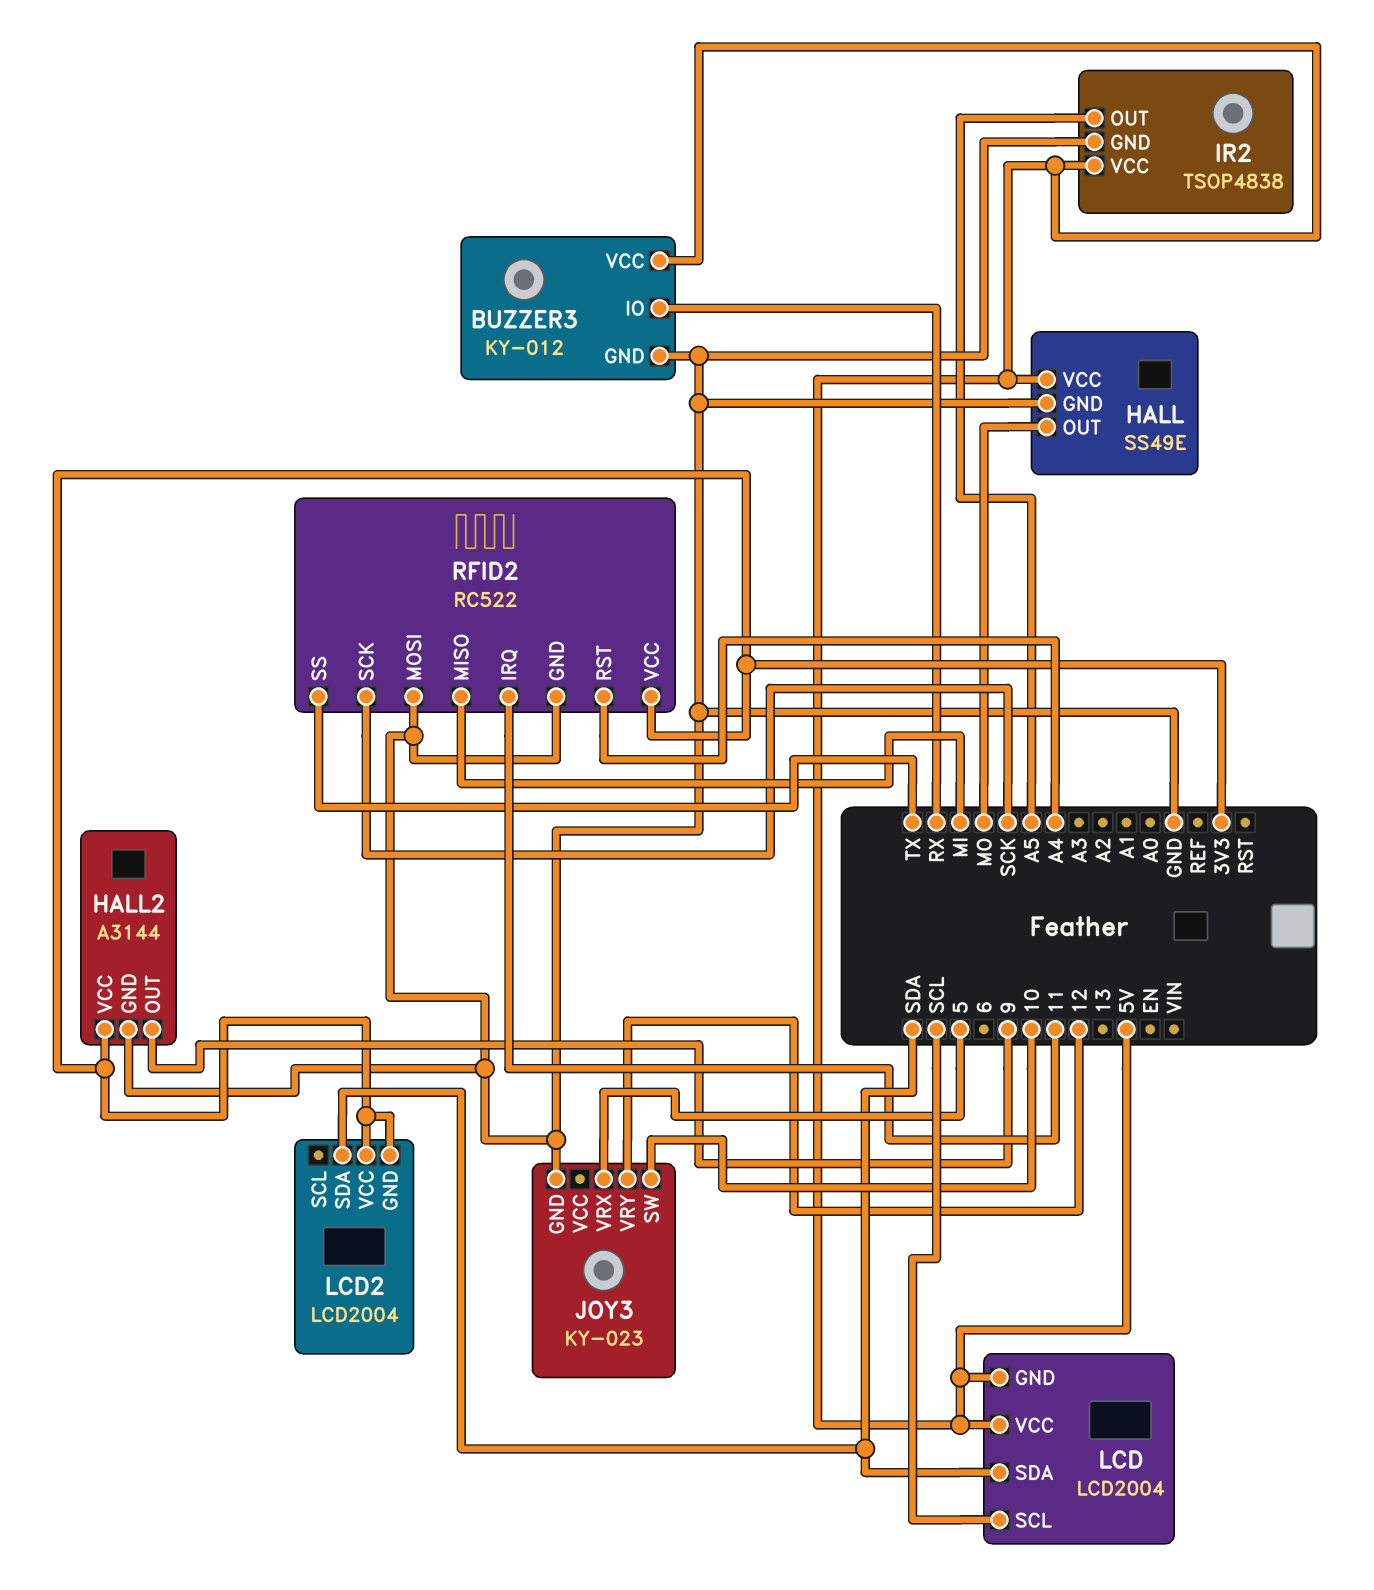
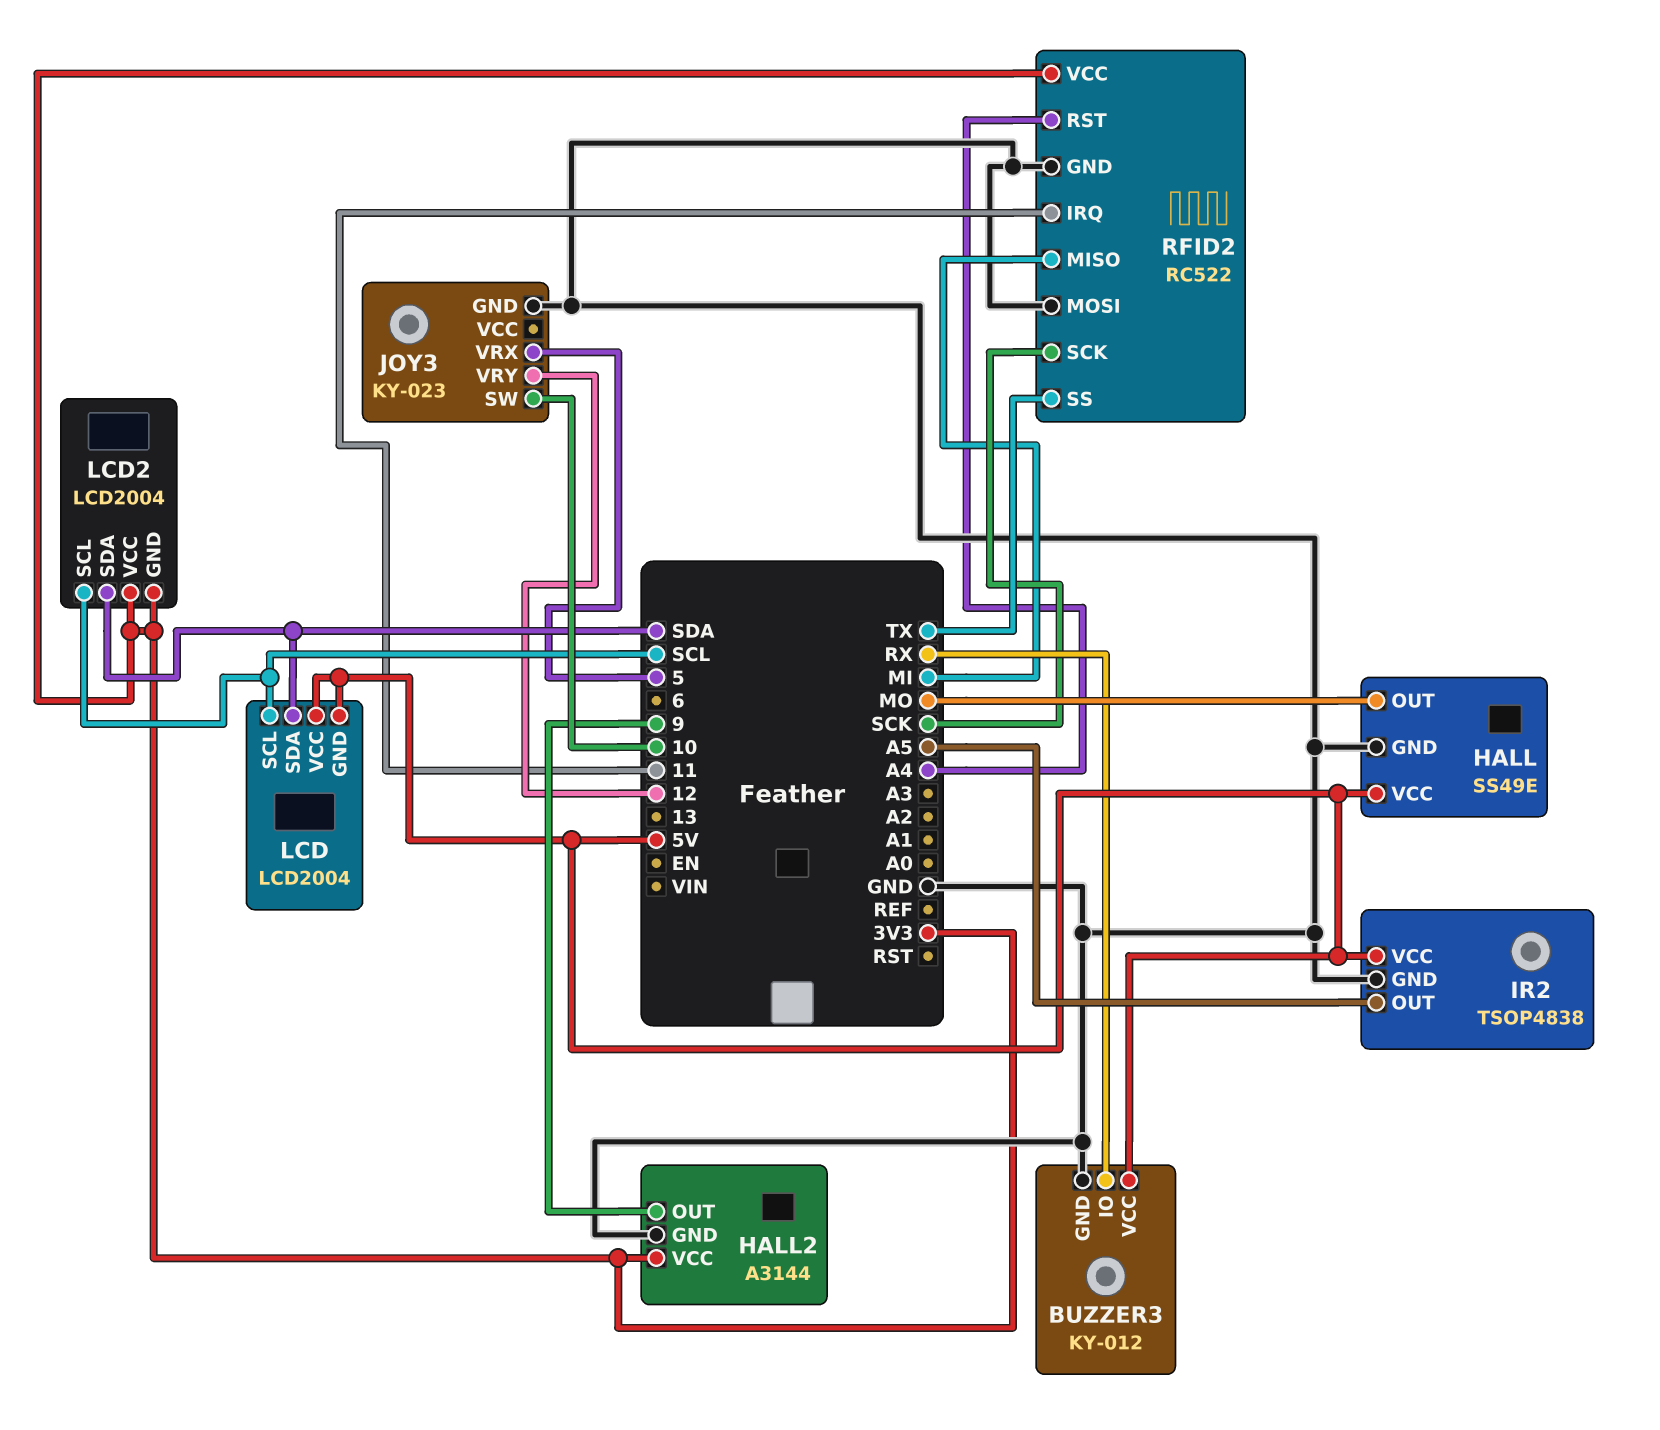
LCD2 pin SCL: none -> SCL

